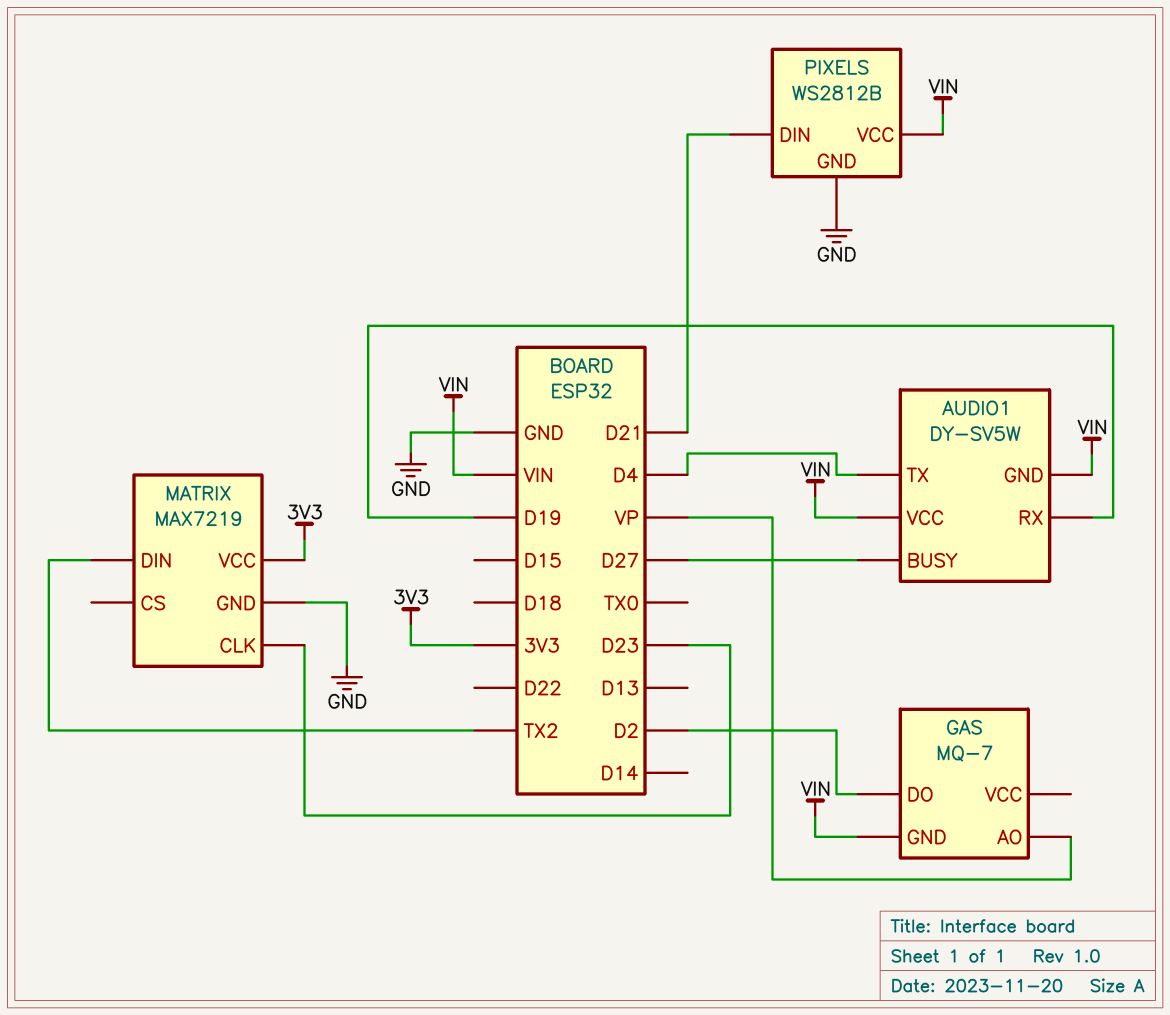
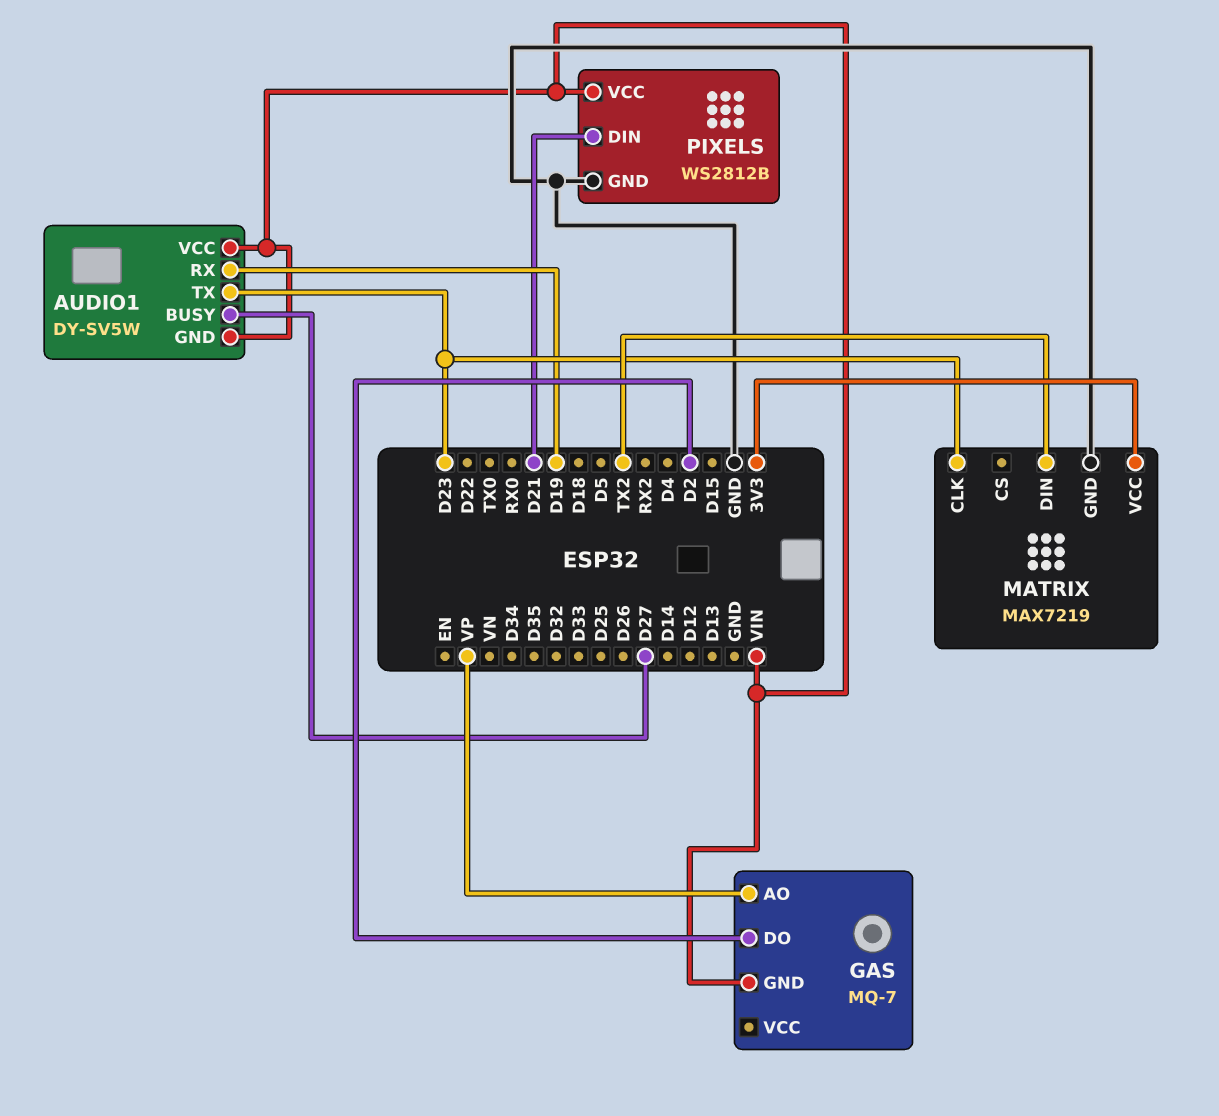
AUDIO1 pin TX: D4 -> D23

